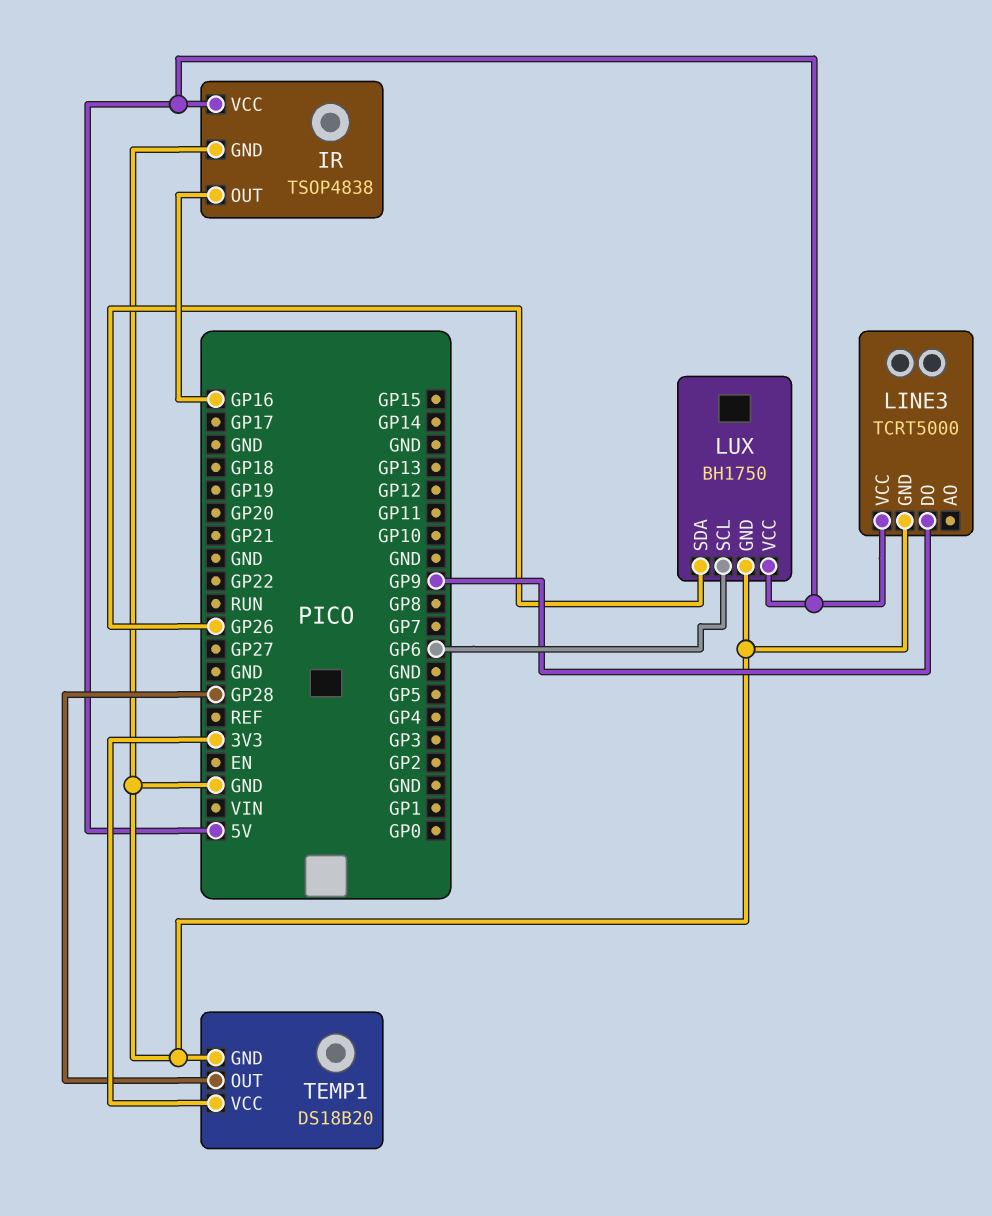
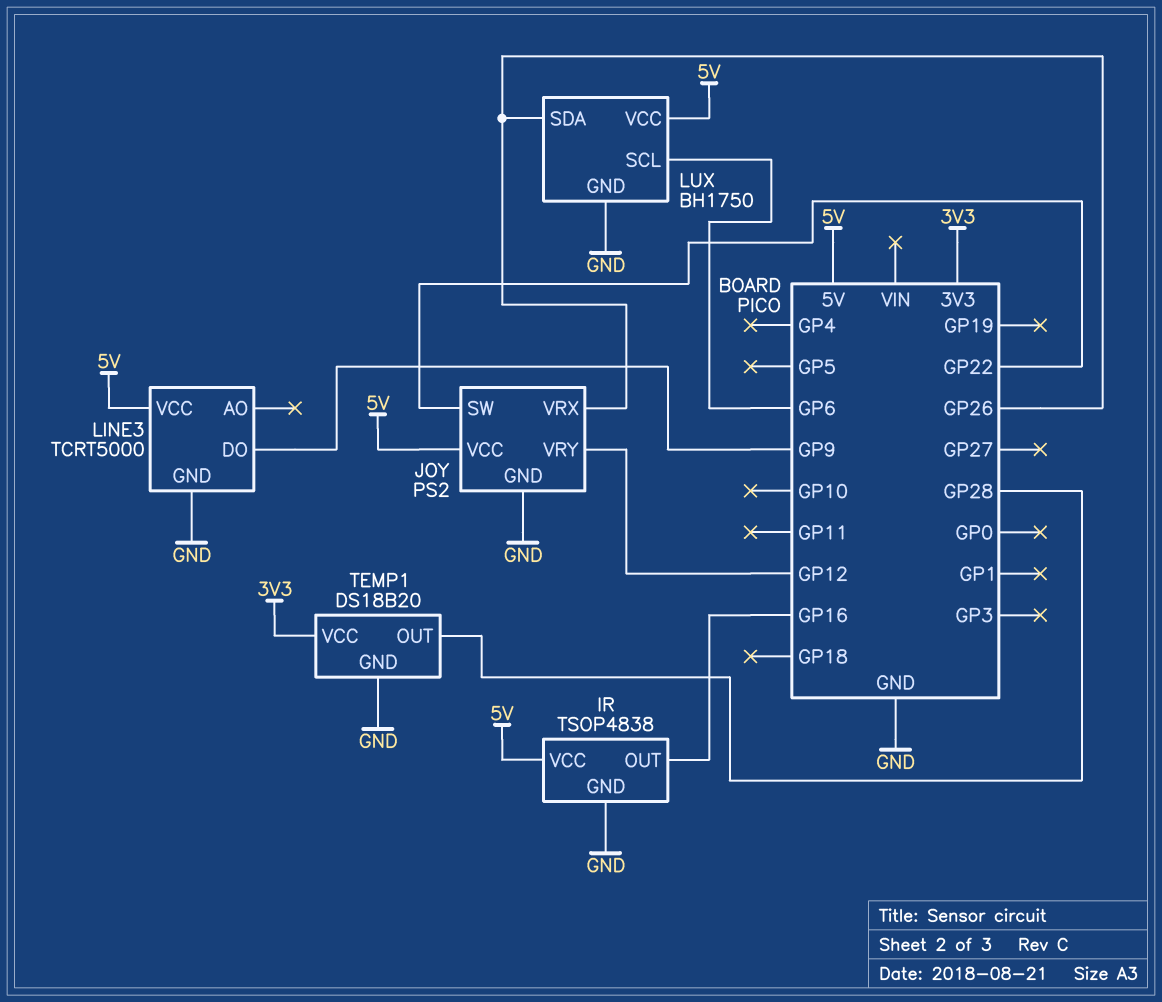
JOY: none -> PS2
JOY pin GND: none -> GND
JOY pin SW: none -> GP22
JOY pin VCC: none -> 5V
JOY pin VRX: none -> GP26
JOY pin VRY: none -> GP12

